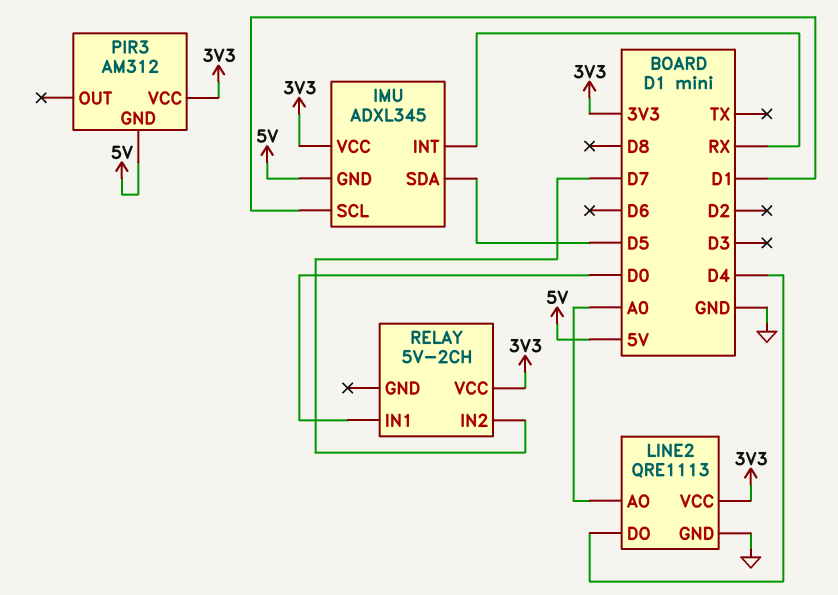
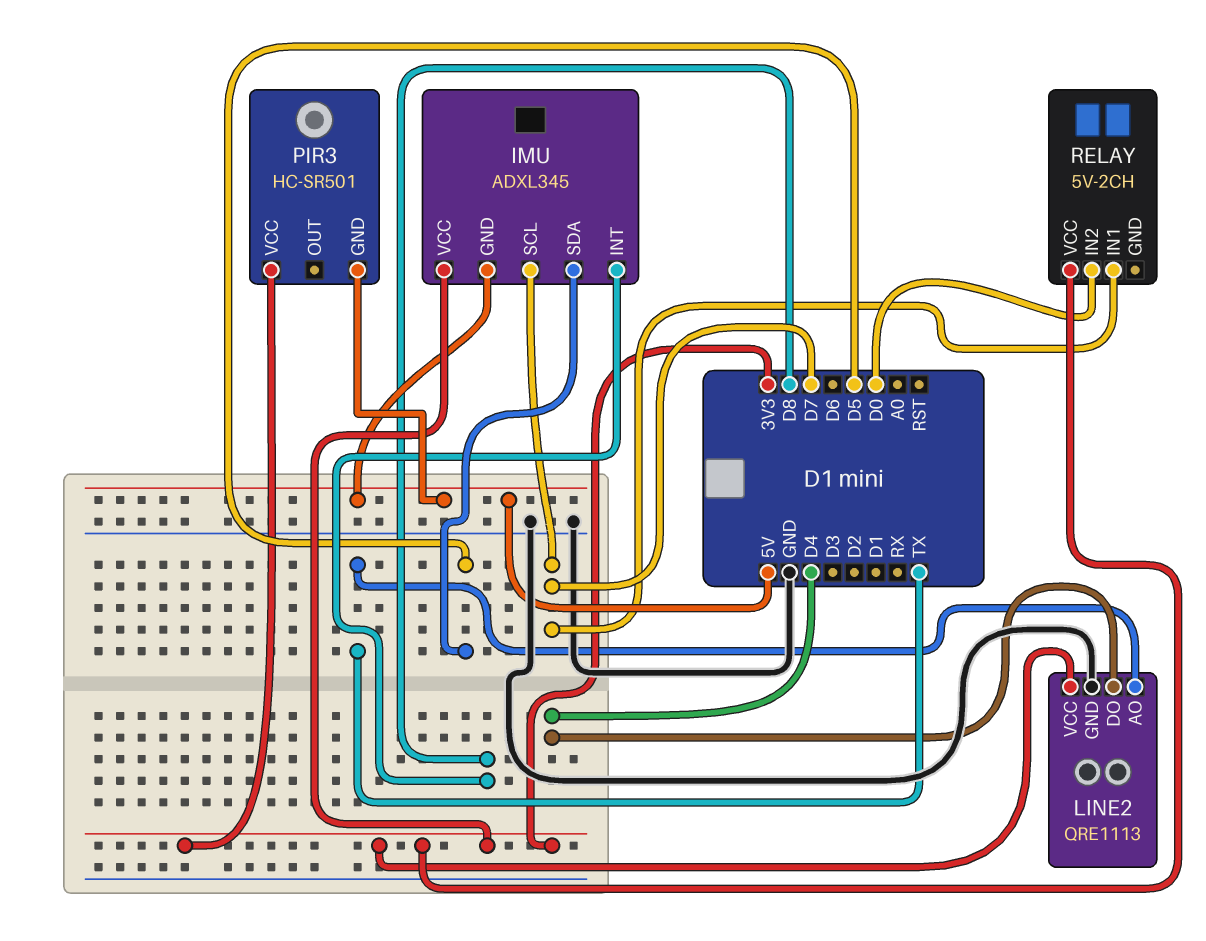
IMU pin INT: RX -> D8
IMU pin SCL: D1 -> D7
LINE2 pin AO: A0 -> TX
PIR3: AM312 -> HC-SR501
RELAY pin IN1: D0 -> D7
RELAY pin IN2: D7 -> D0

